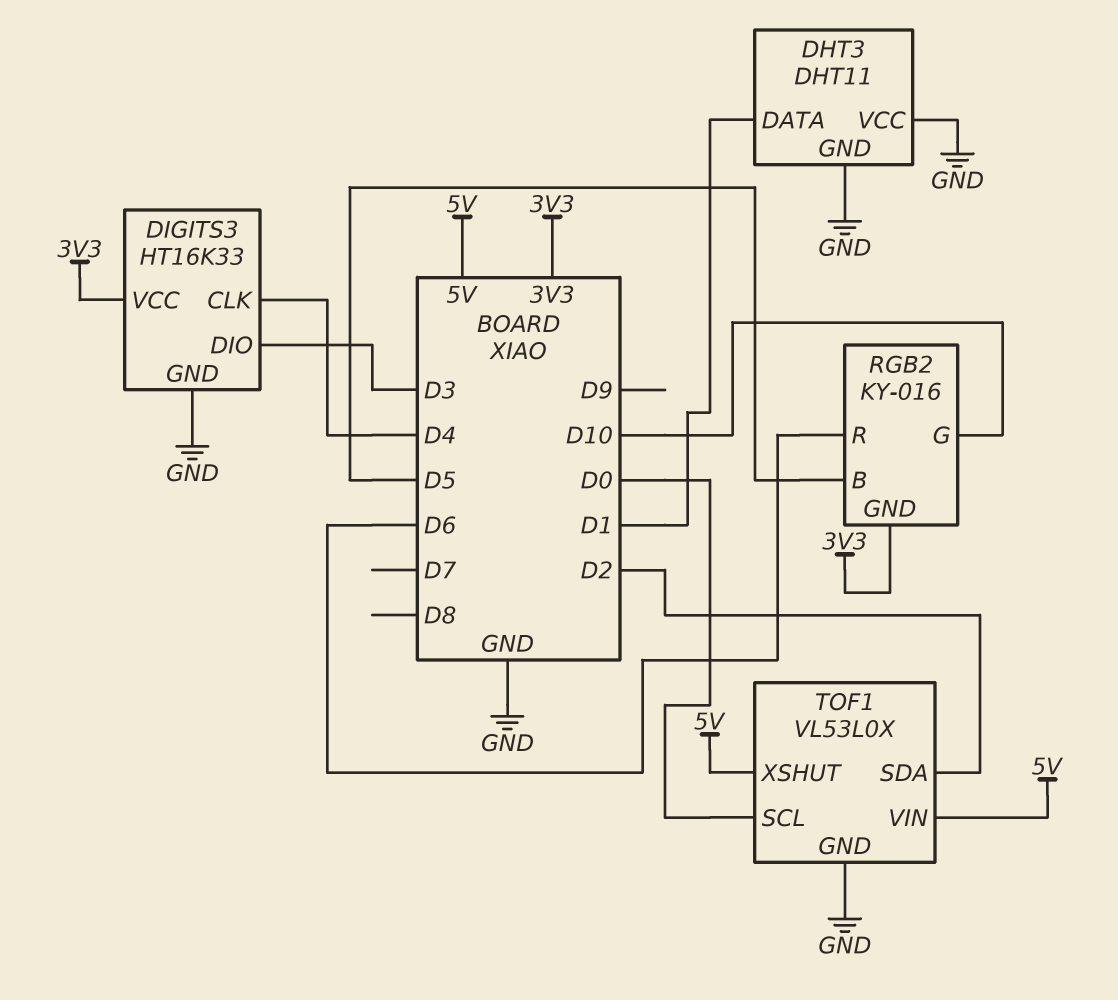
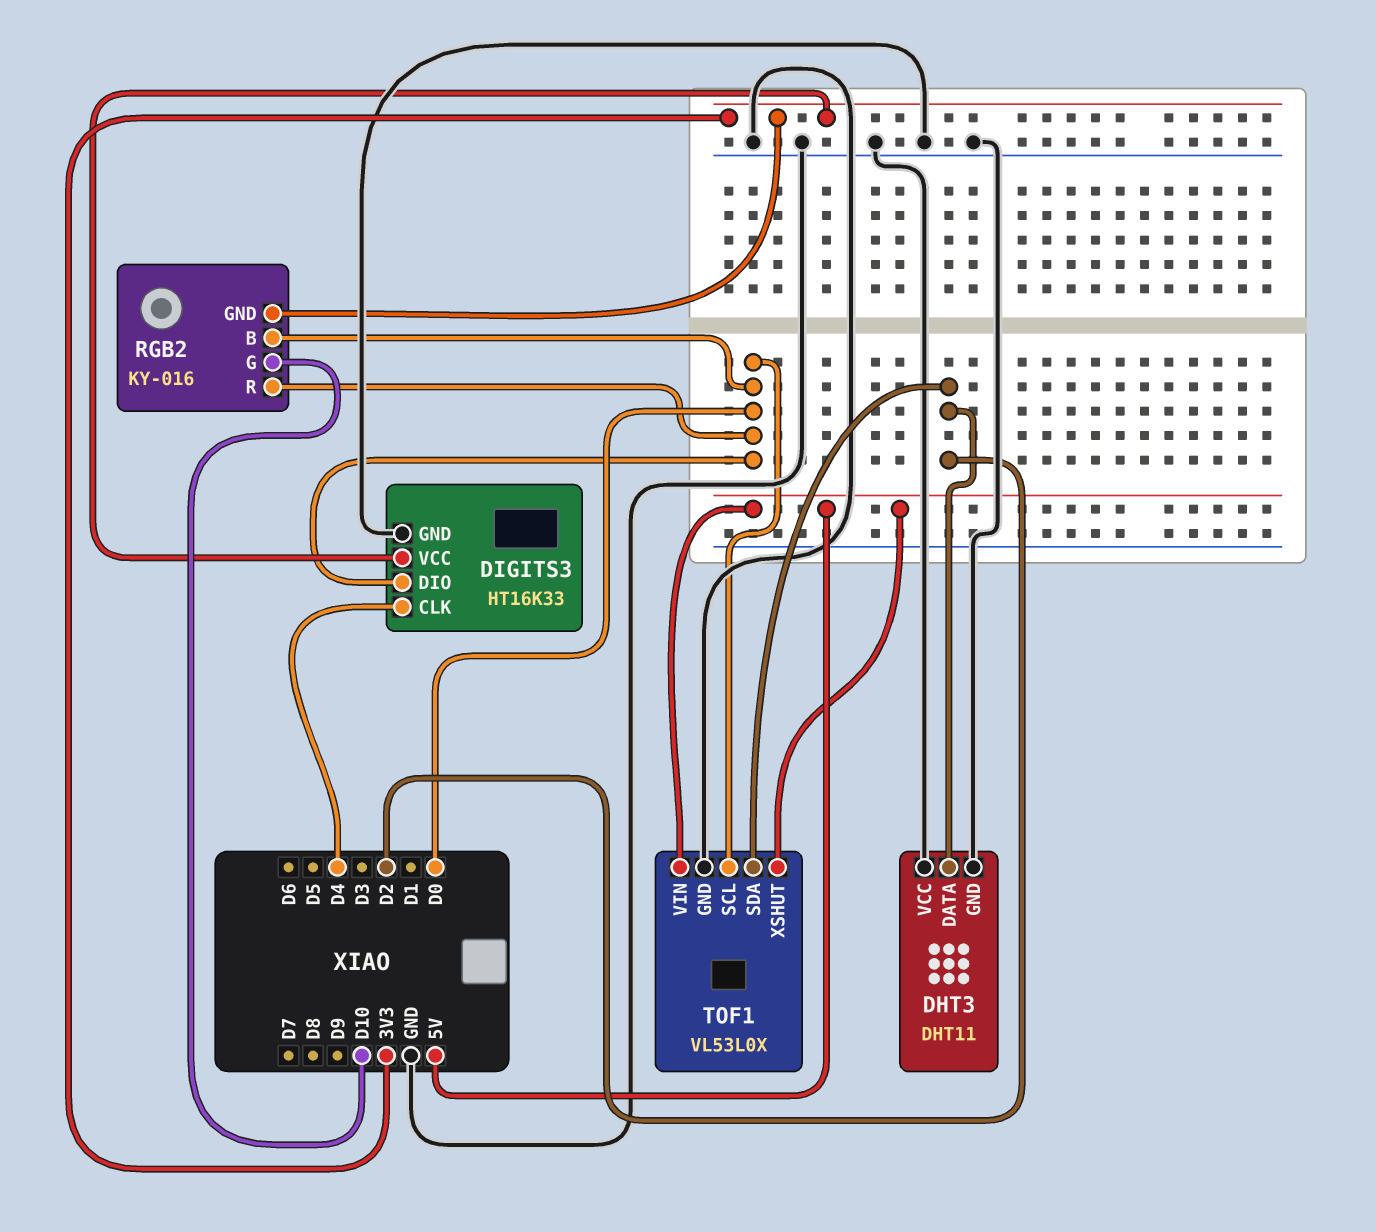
DHT3 pin DATA: D1 -> D2
DIGITS3 pin DIO: D3 -> D0
RGB2 pin B: D5 -> D0
RGB2 pin R: D6 -> D0

